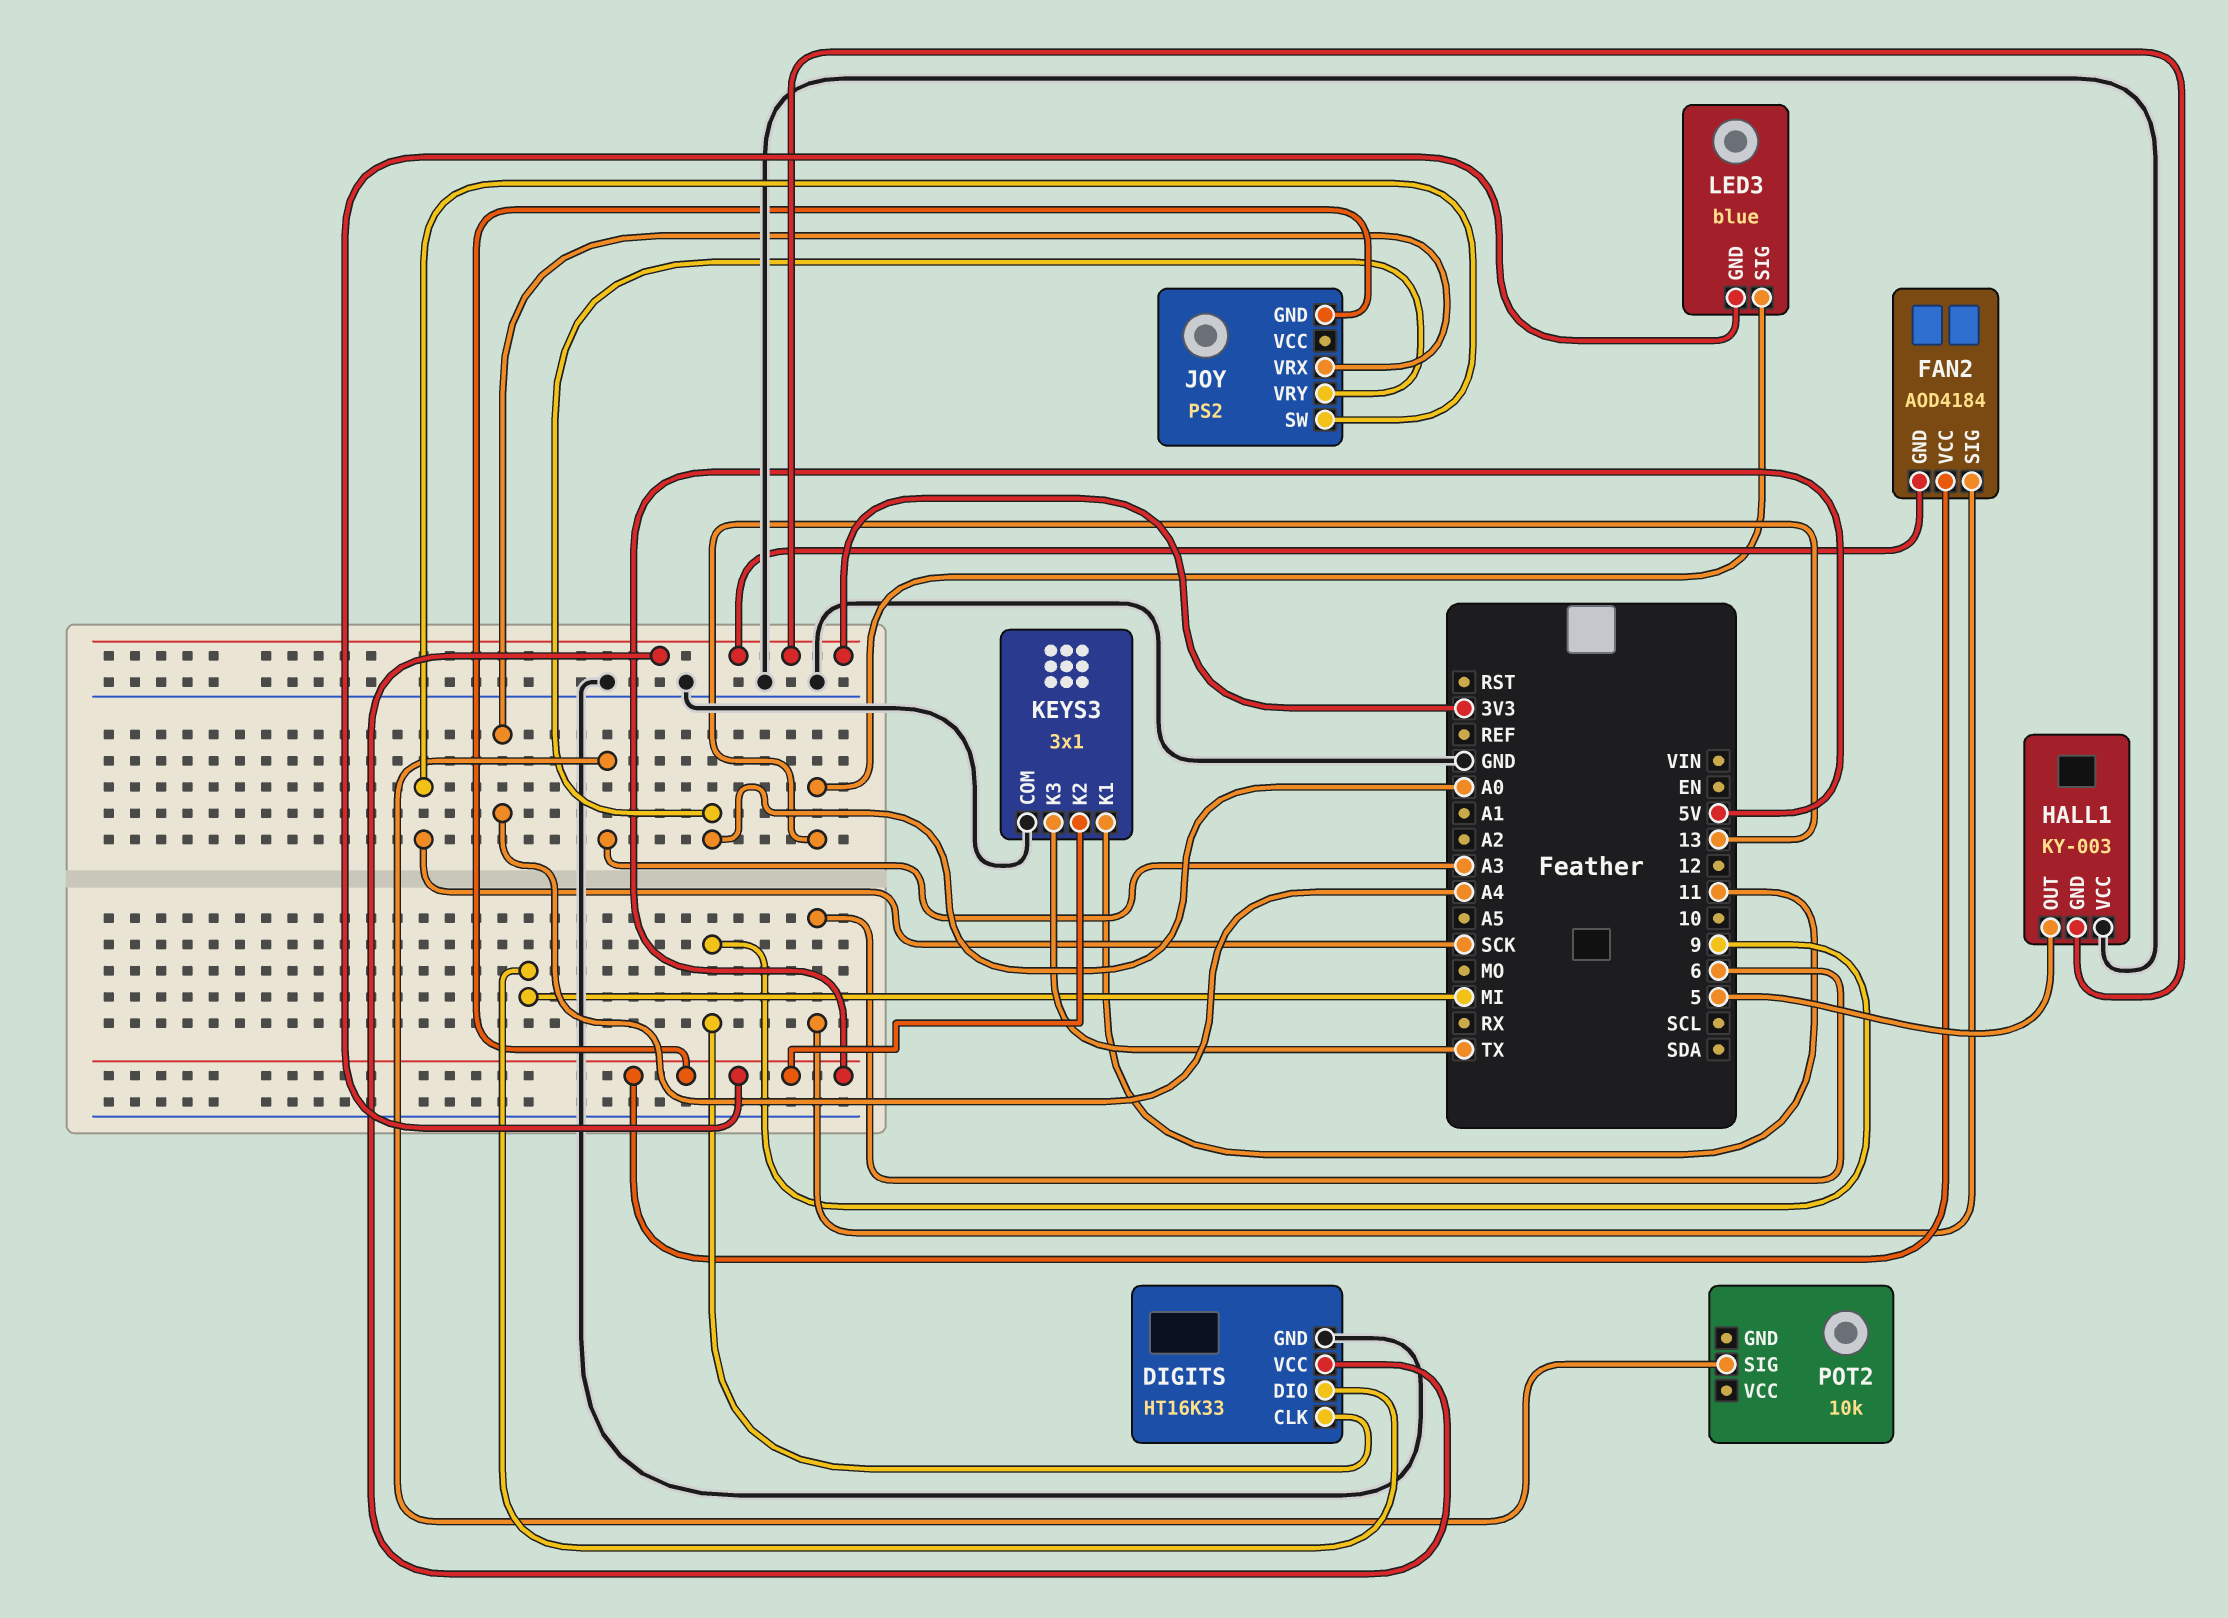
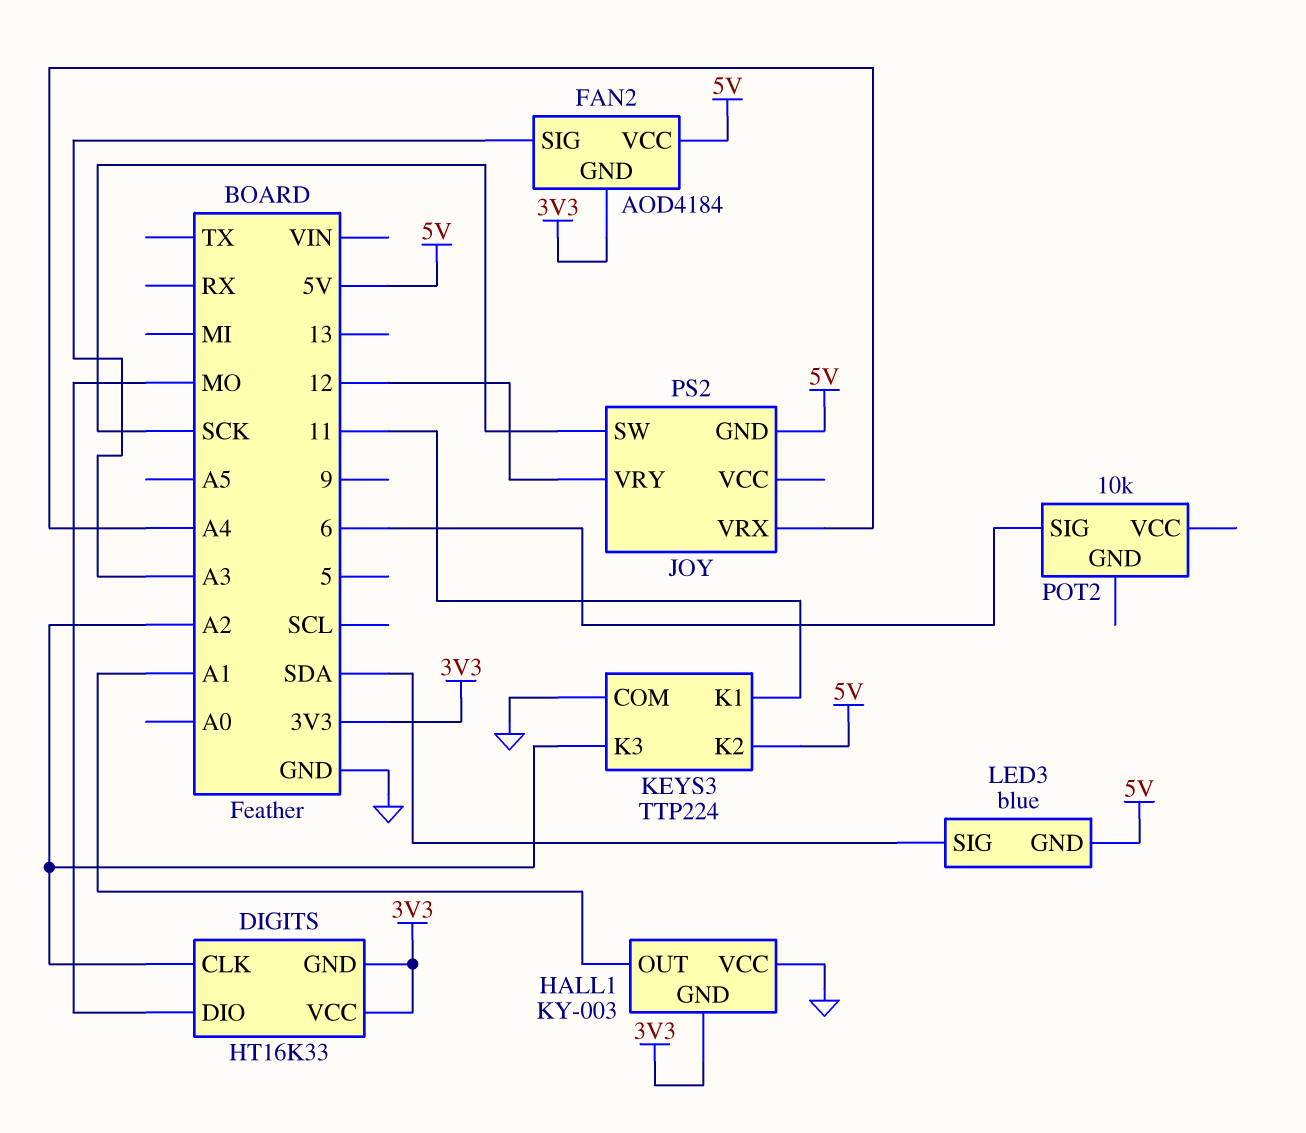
DIGITS pin CLK: 9 -> A2
DIGITS pin DIO: MI -> MO
DIGITS pin GND: GND -> 3V3
FAN2 pin SIG: 6 -> A3
HALL1 pin OUT: 5 -> A1
JOY pin VRY: A0 -> 12
KEYS3: 3x1 -> TTP224
KEYS3 pin K3: TX -> A2
LED3 pin SIG: 13 -> SDA
POT2 pin SIG: A3 -> 6

